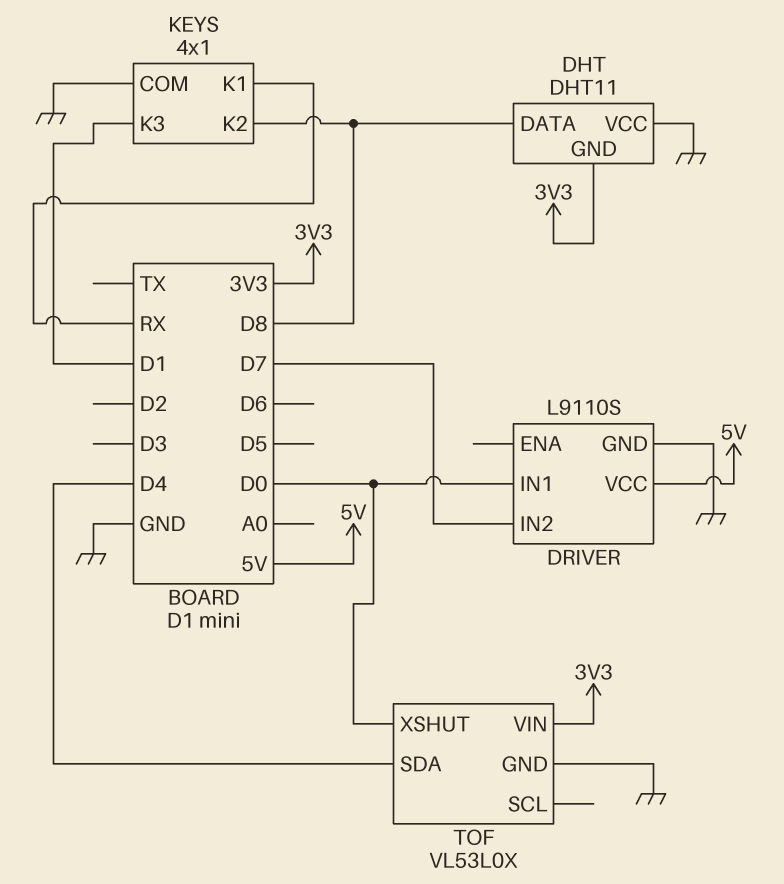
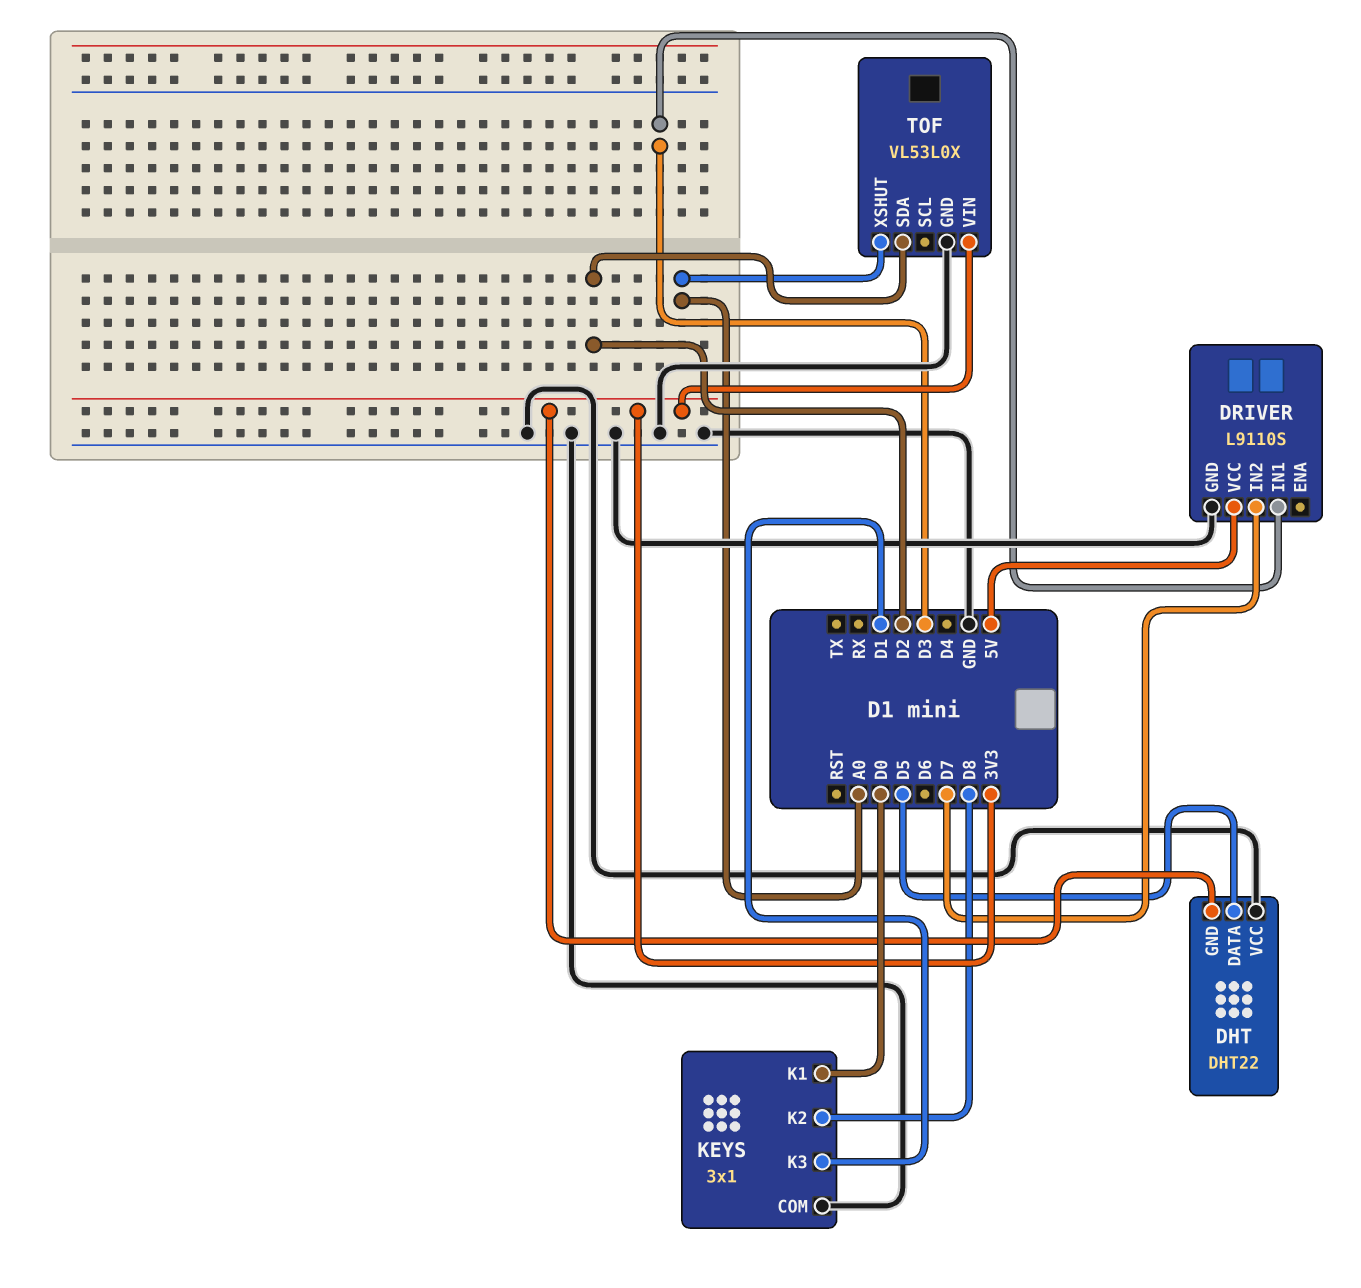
DHT: DHT11 -> DHT22
DHT pin DATA: D8 -> D5
DRIVER pin IN1: D0 -> D3
KEYS: 4x1 -> 3x1
KEYS pin K1: RX -> D0
TOF pin SDA: D4 -> D2
TOF pin XSHUT: D0 -> A0

